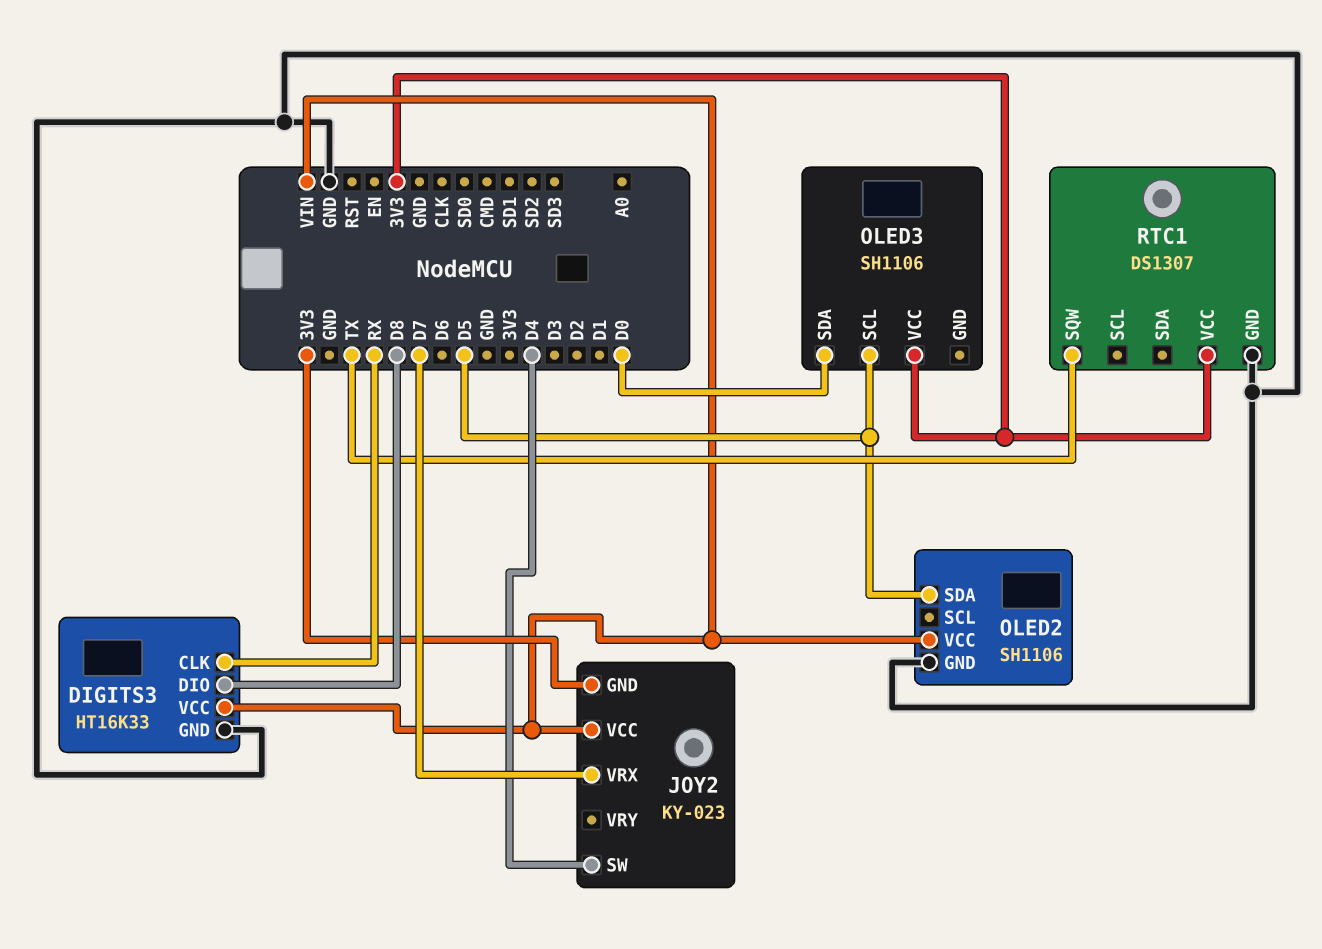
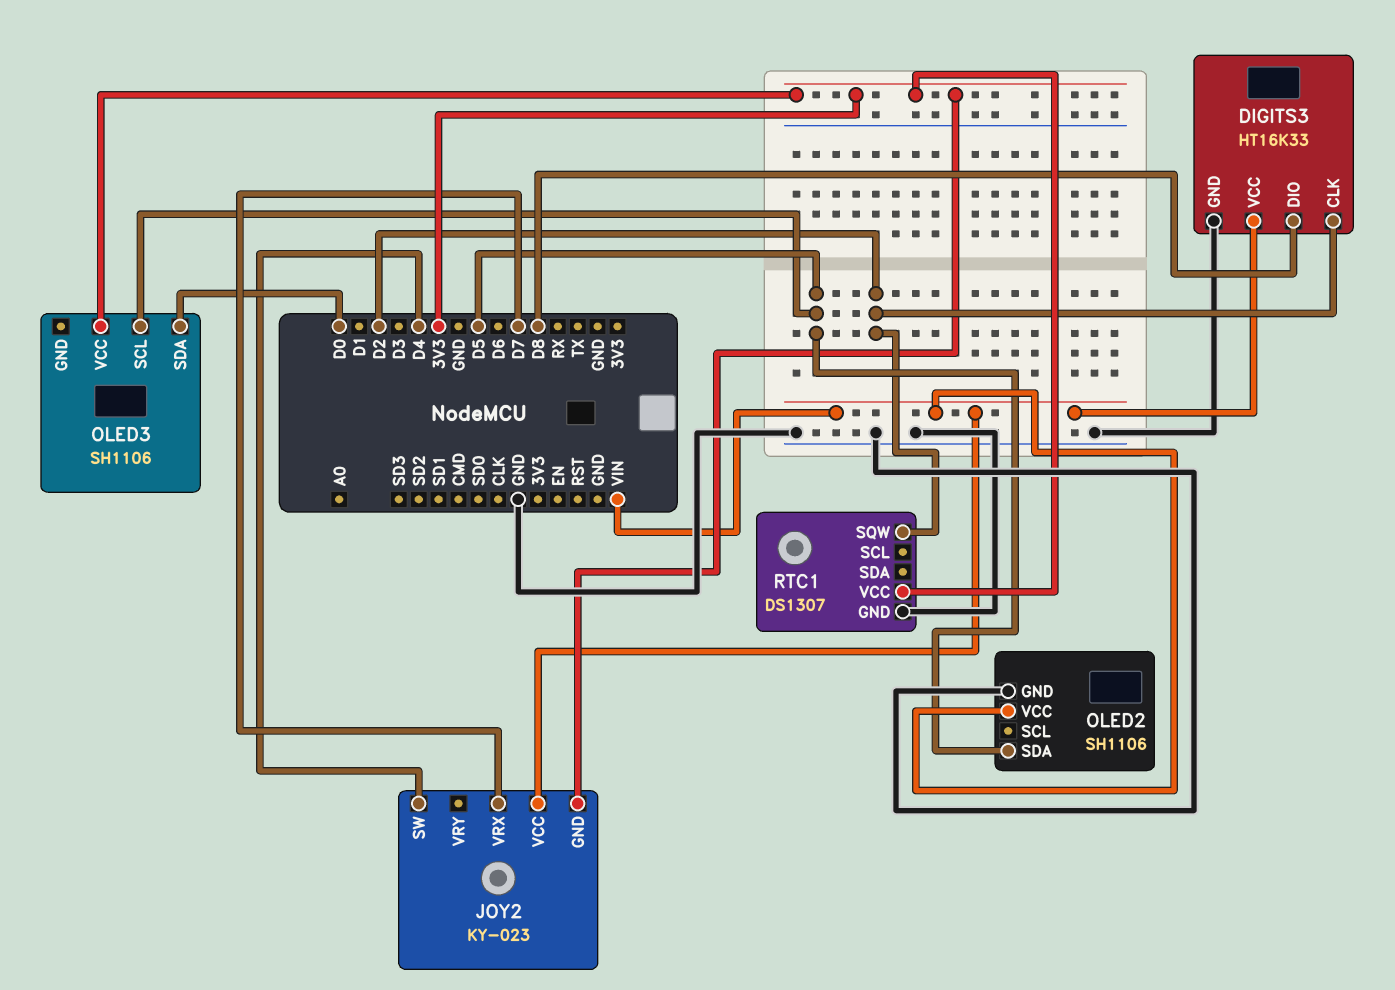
DIGITS3 pin CLK: RX -> D2
RTC1 pin SQW: TX -> D2

